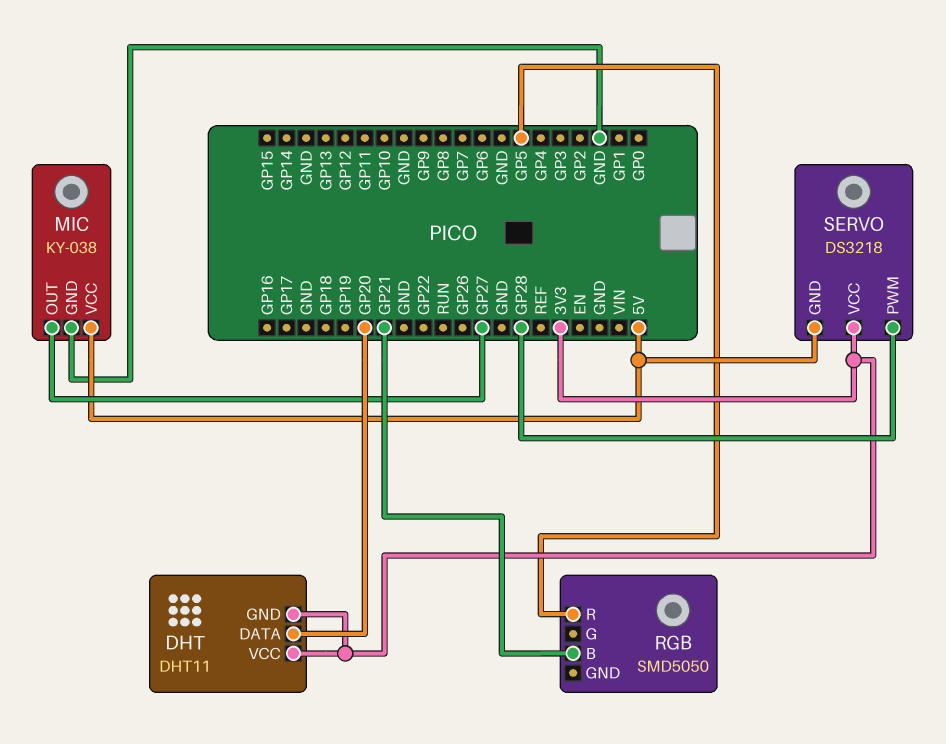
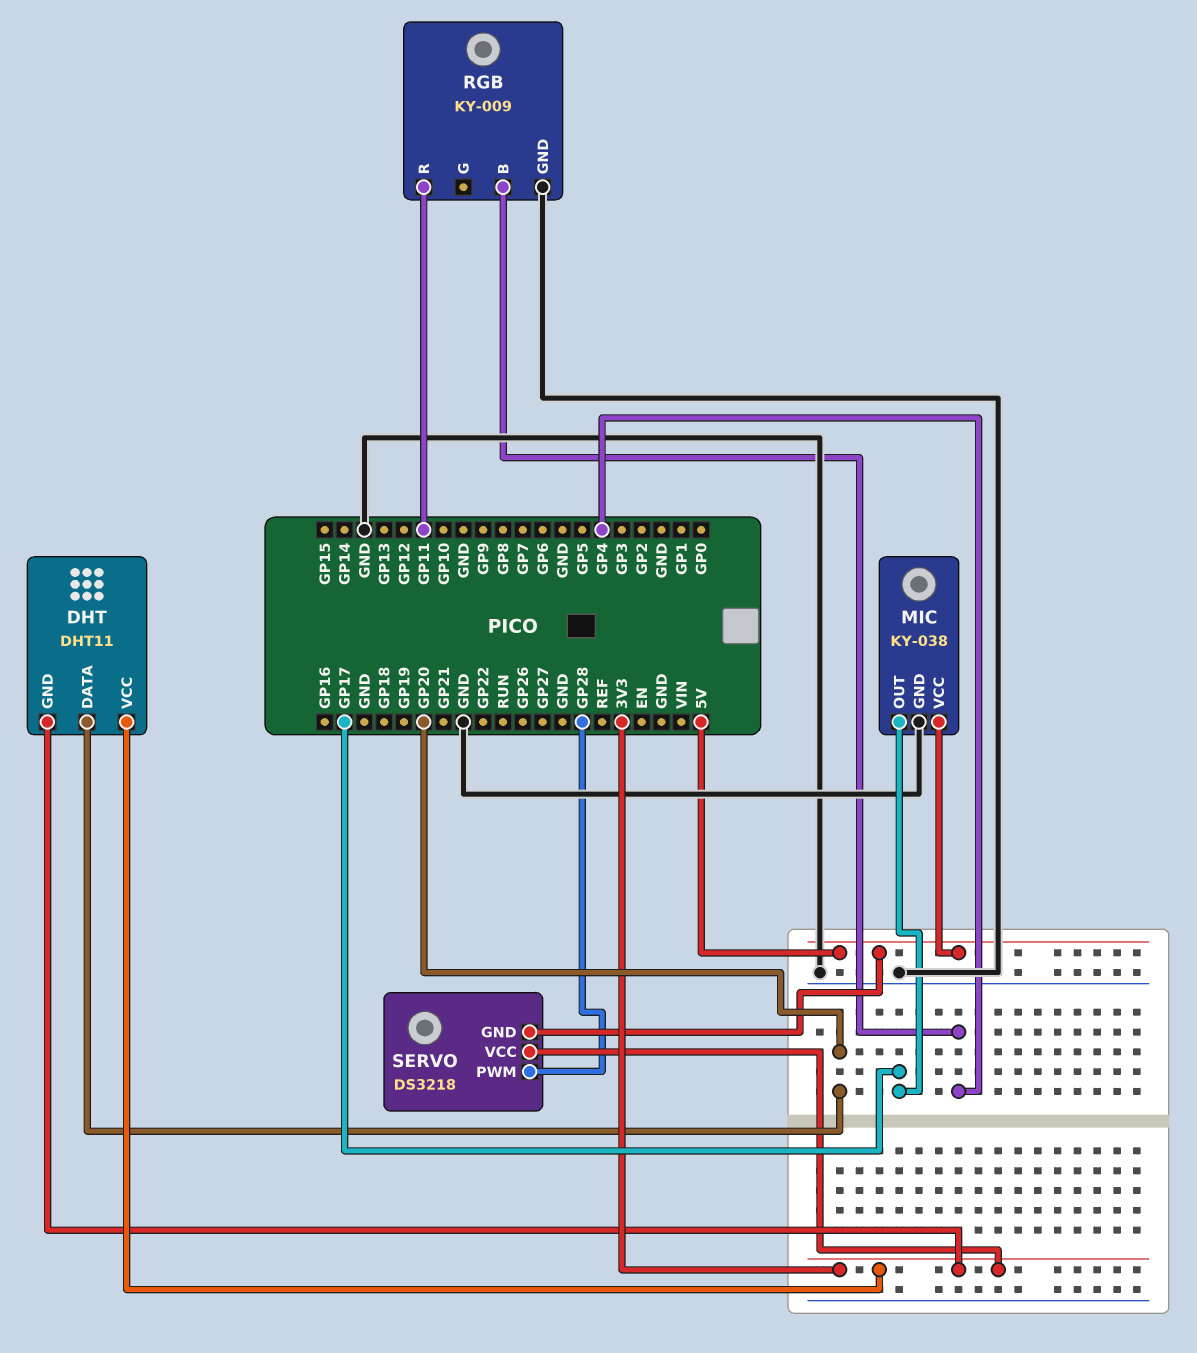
MIC pin OUT: GP27 -> GP17
RGB: SMD5050 -> KY-009
RGB pin B: GP21 -> GP4
RGB pin GND: none -> GND
RGB pin R: GP5 -> GP11

